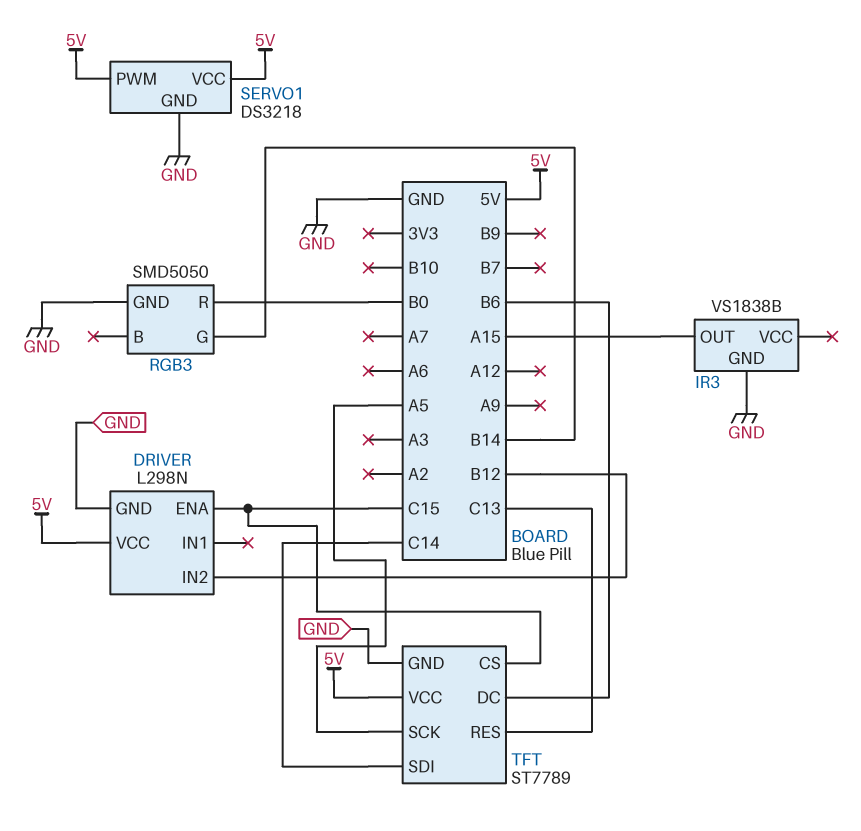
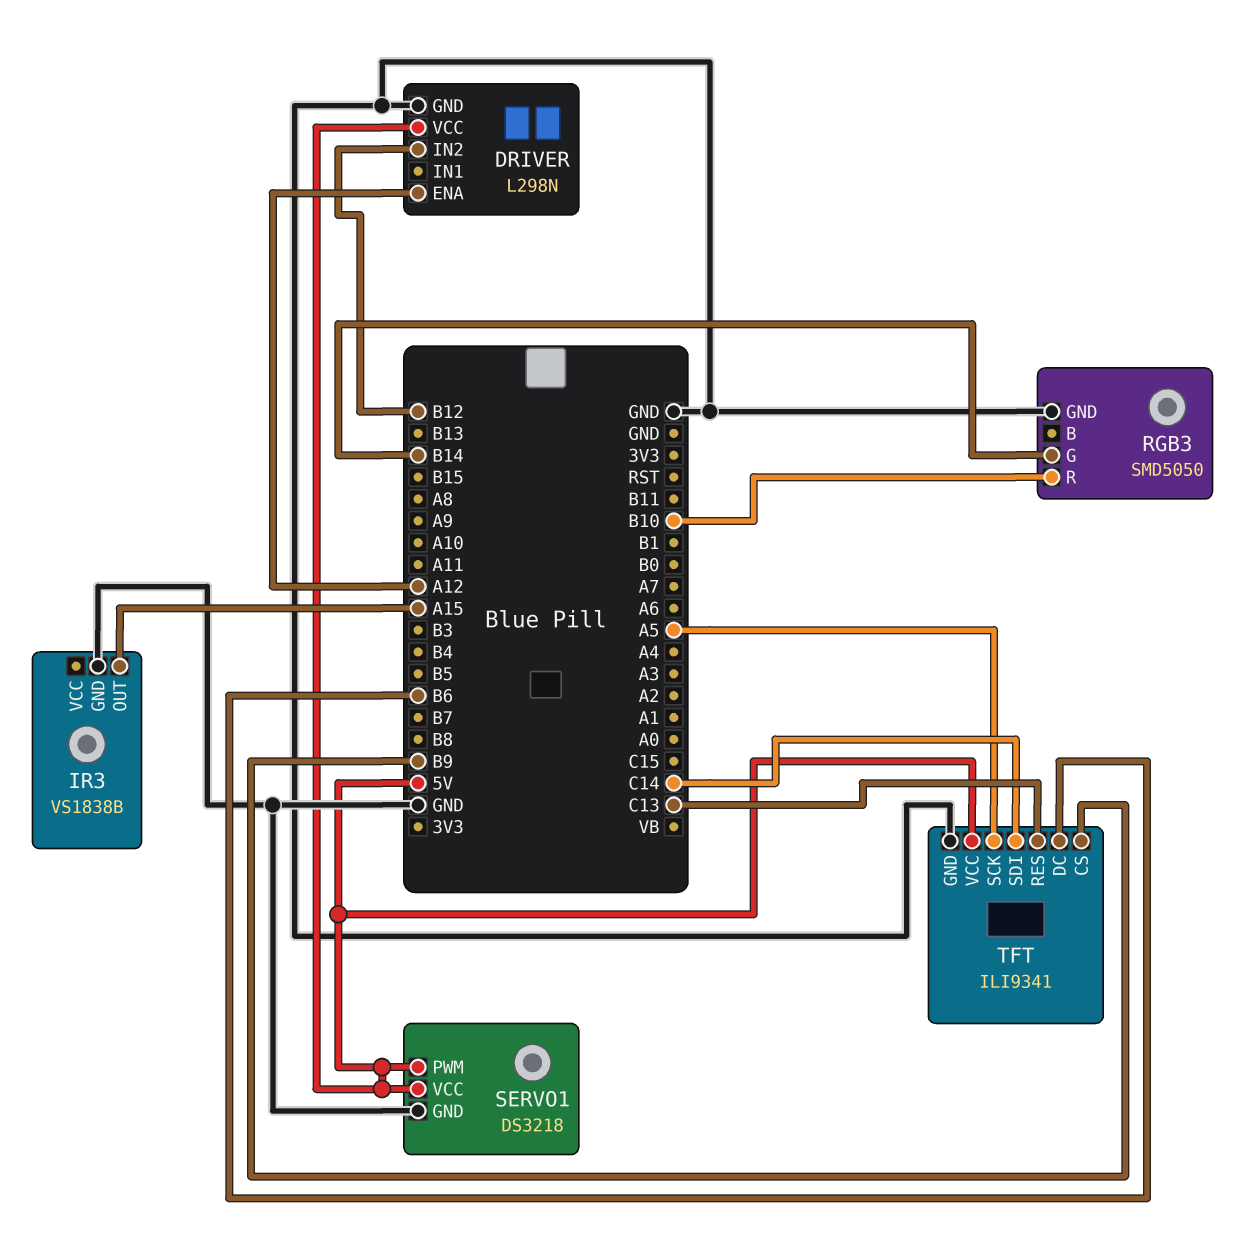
DRIVER pin ENA: C15 -> A12
RGB3 pin R: B0 -> B10
TFT: ST7789 -> ILI9341
TFT pin CS: C15 -> B9

